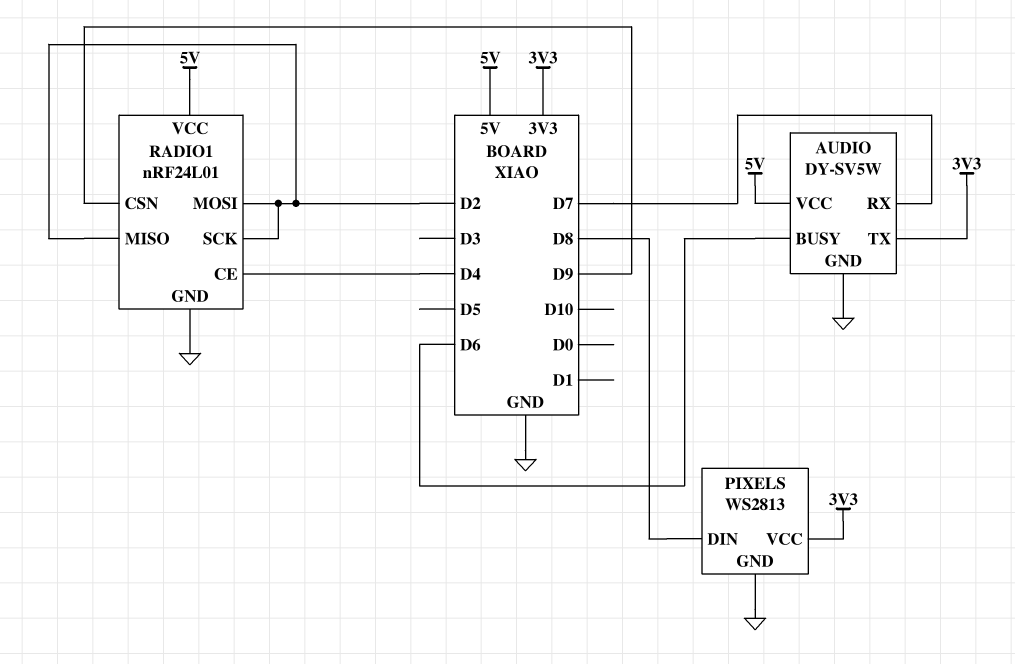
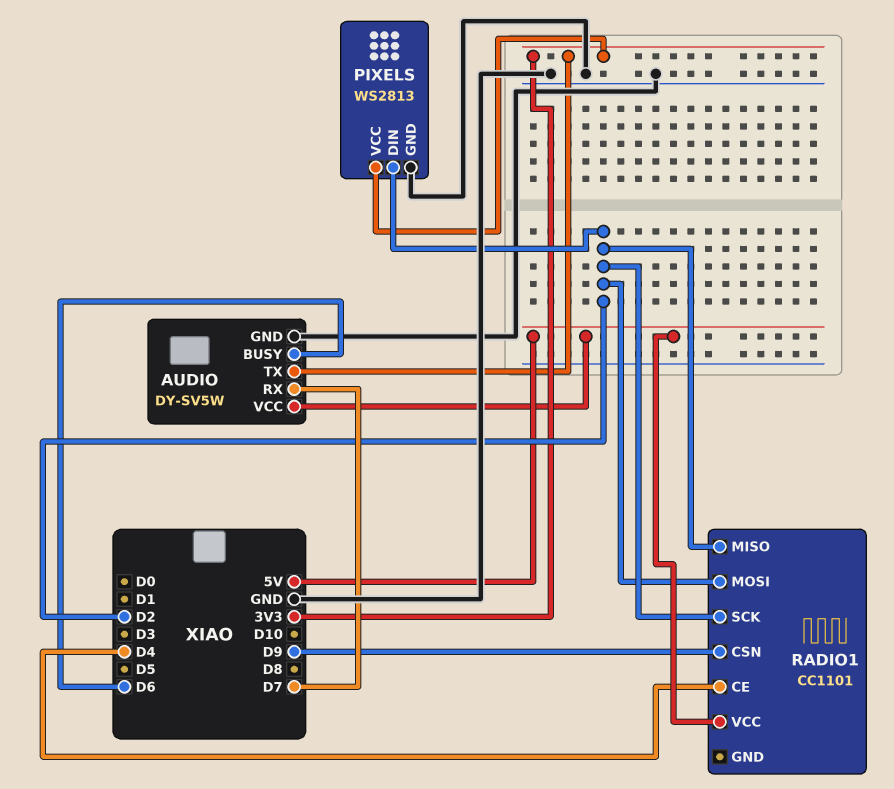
PIXELS pin DIN: D8 -> D2
RADIO1: nRF24L01 -> CC1101
RADIO1 pin GND: GND -> none

